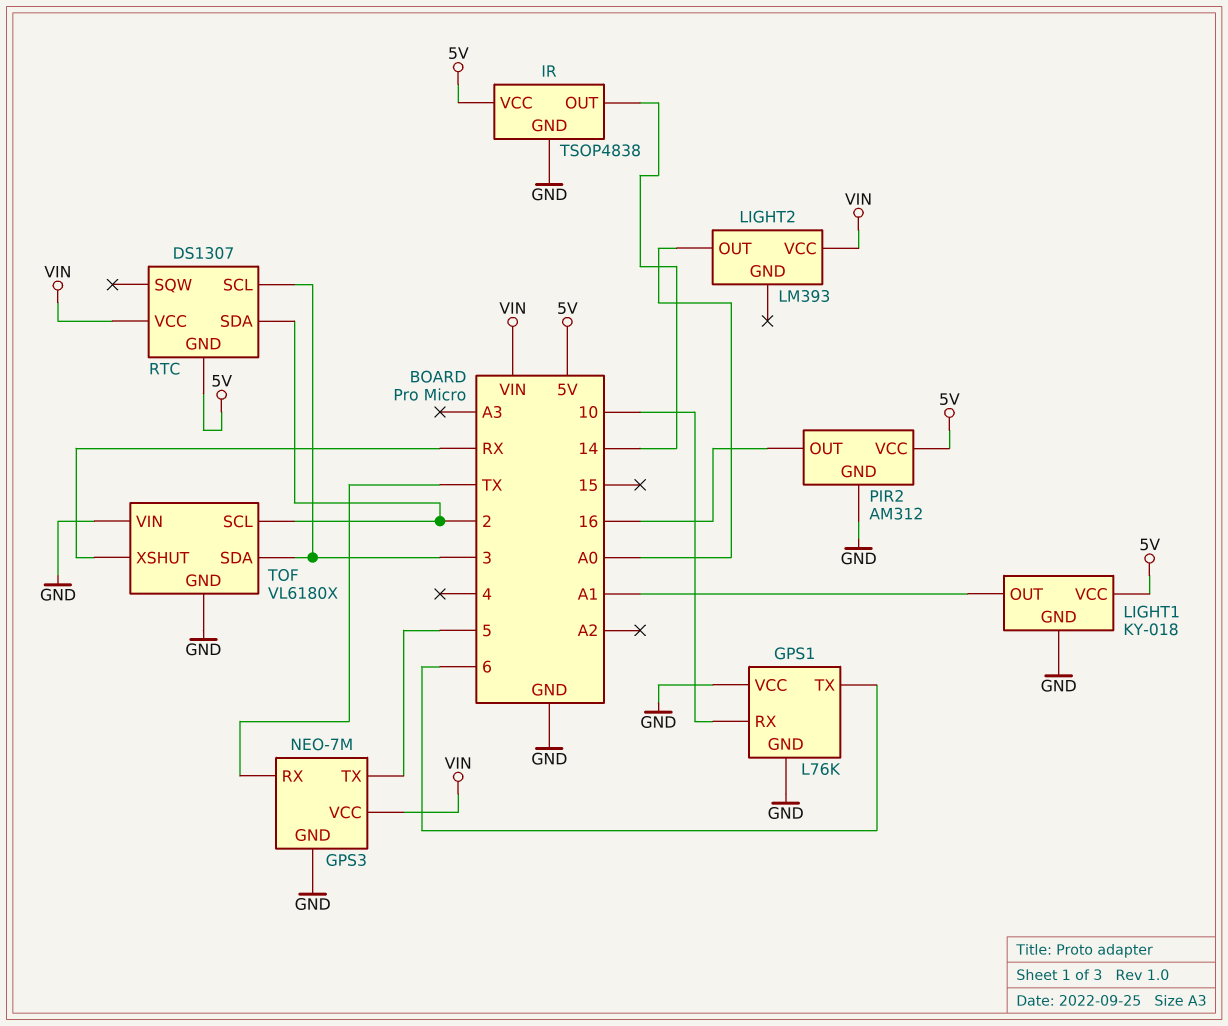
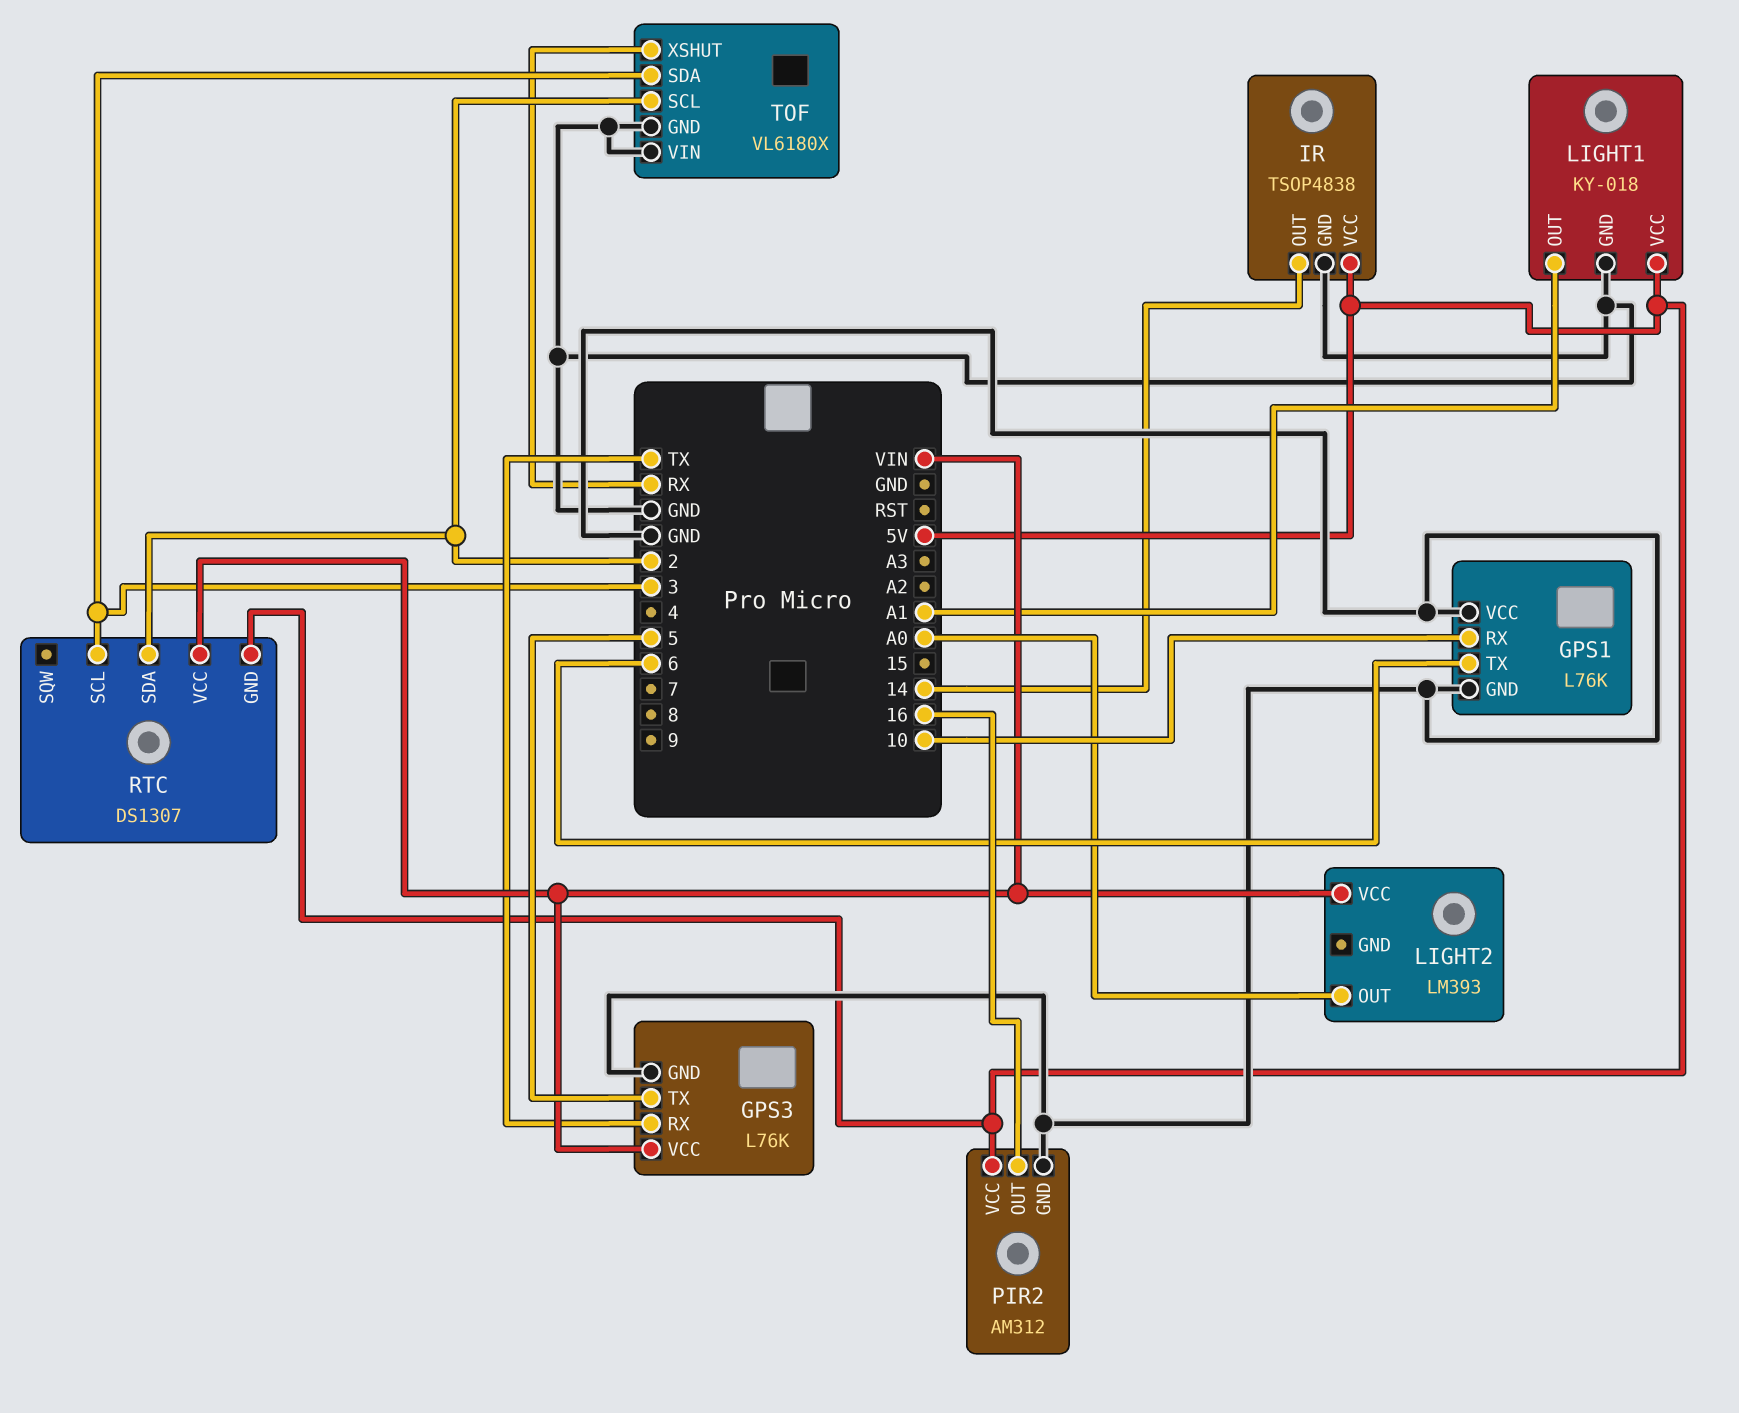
GPS3: NEO-7M -> L76K

